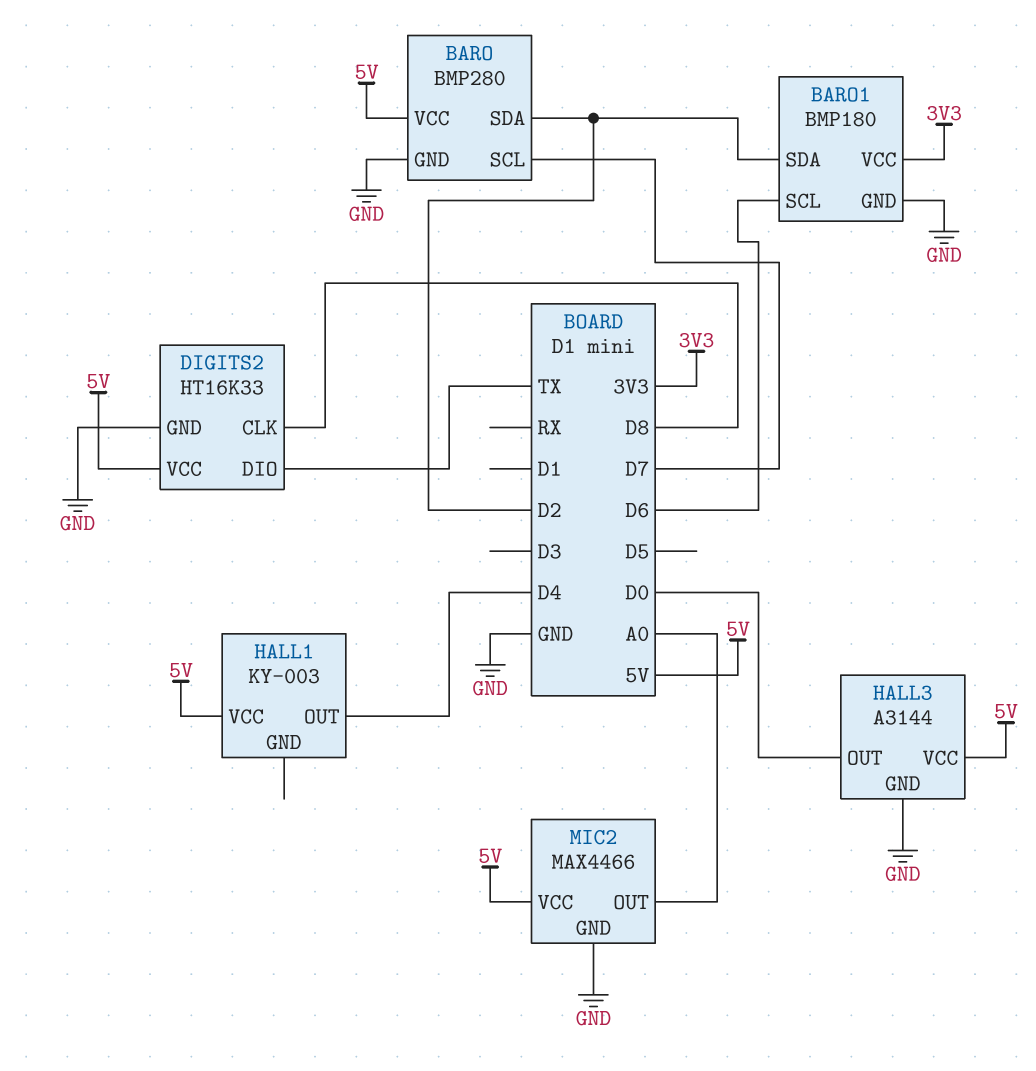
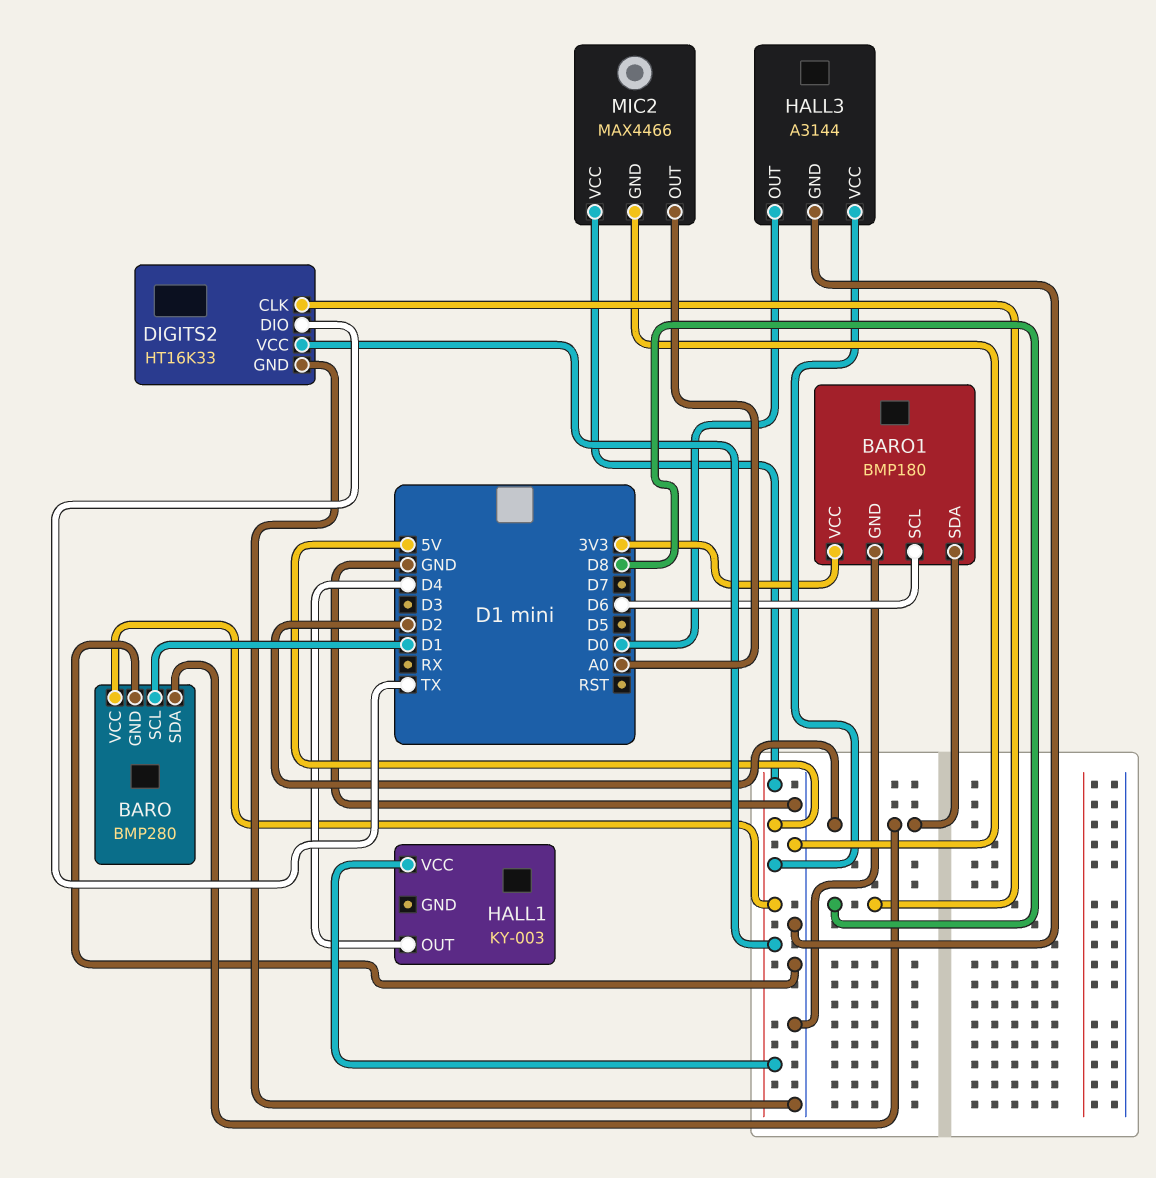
BARO pin SCL: D7 -> D1

